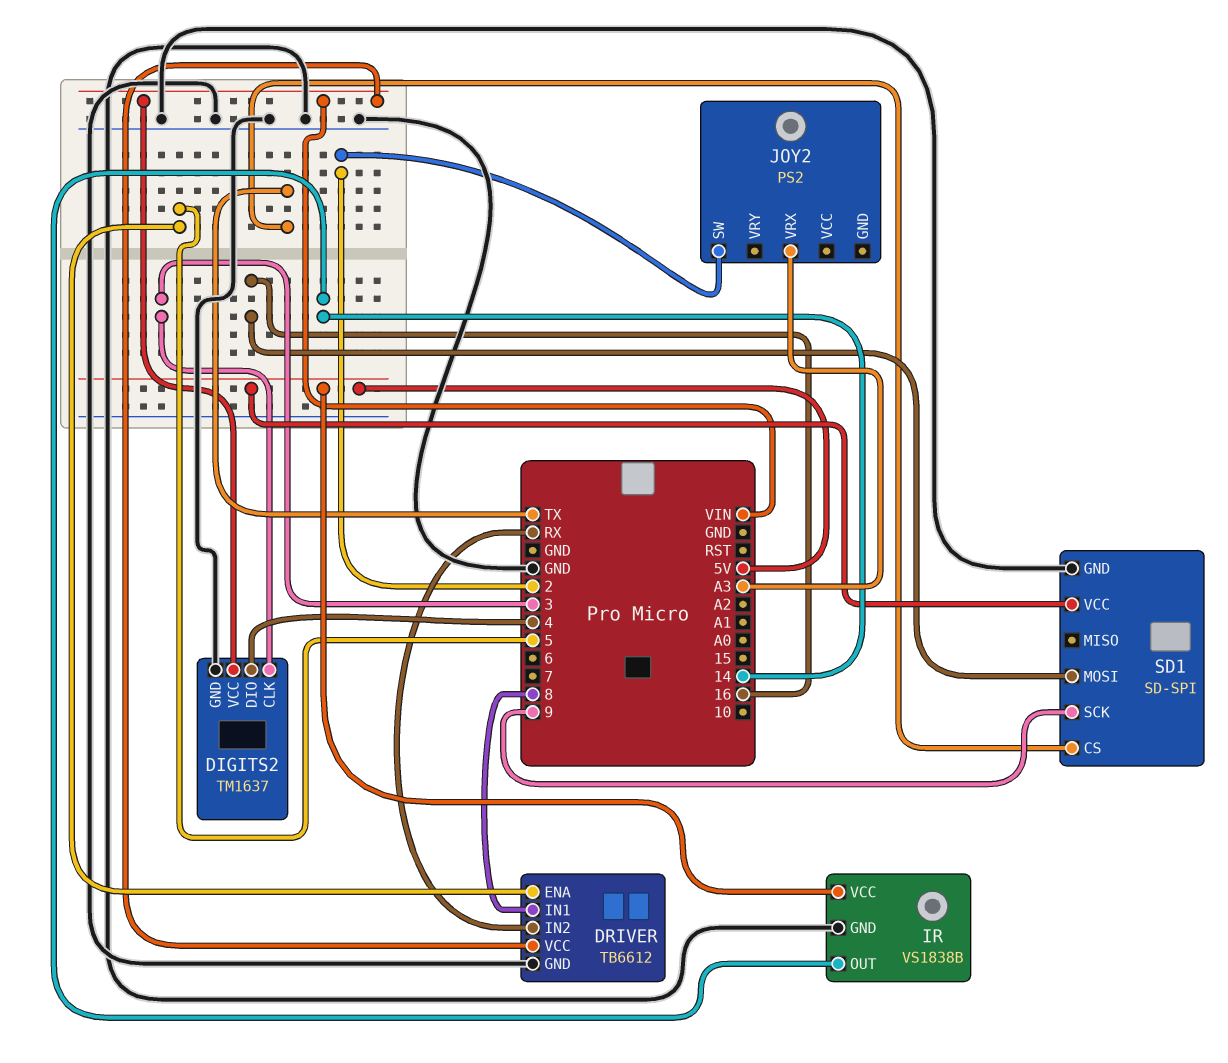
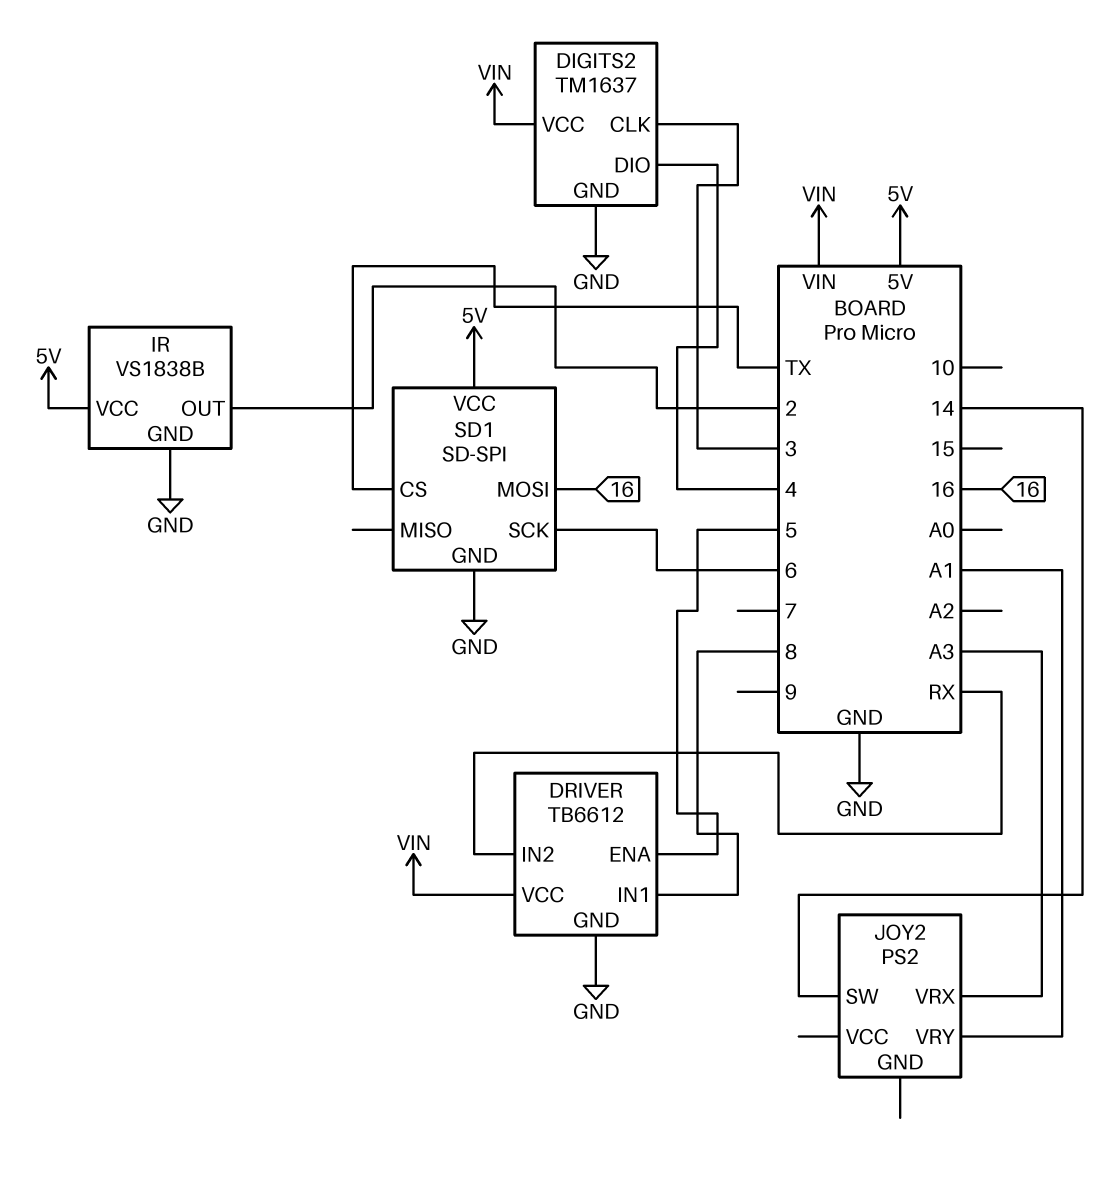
IR pin OUT: 14 -> 2
JOY2 pin SW: 2 -> 14
JOY2 pin VRY: none -> A1
SD1 pin SCK: 9 -> 6

